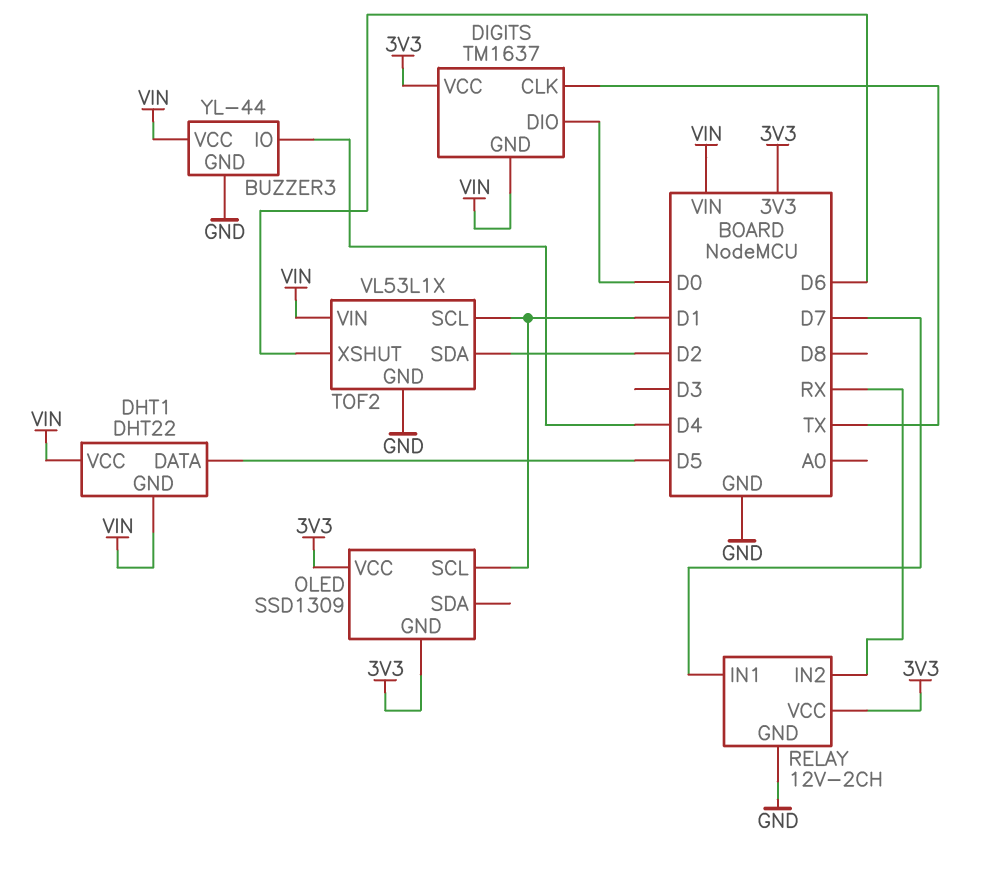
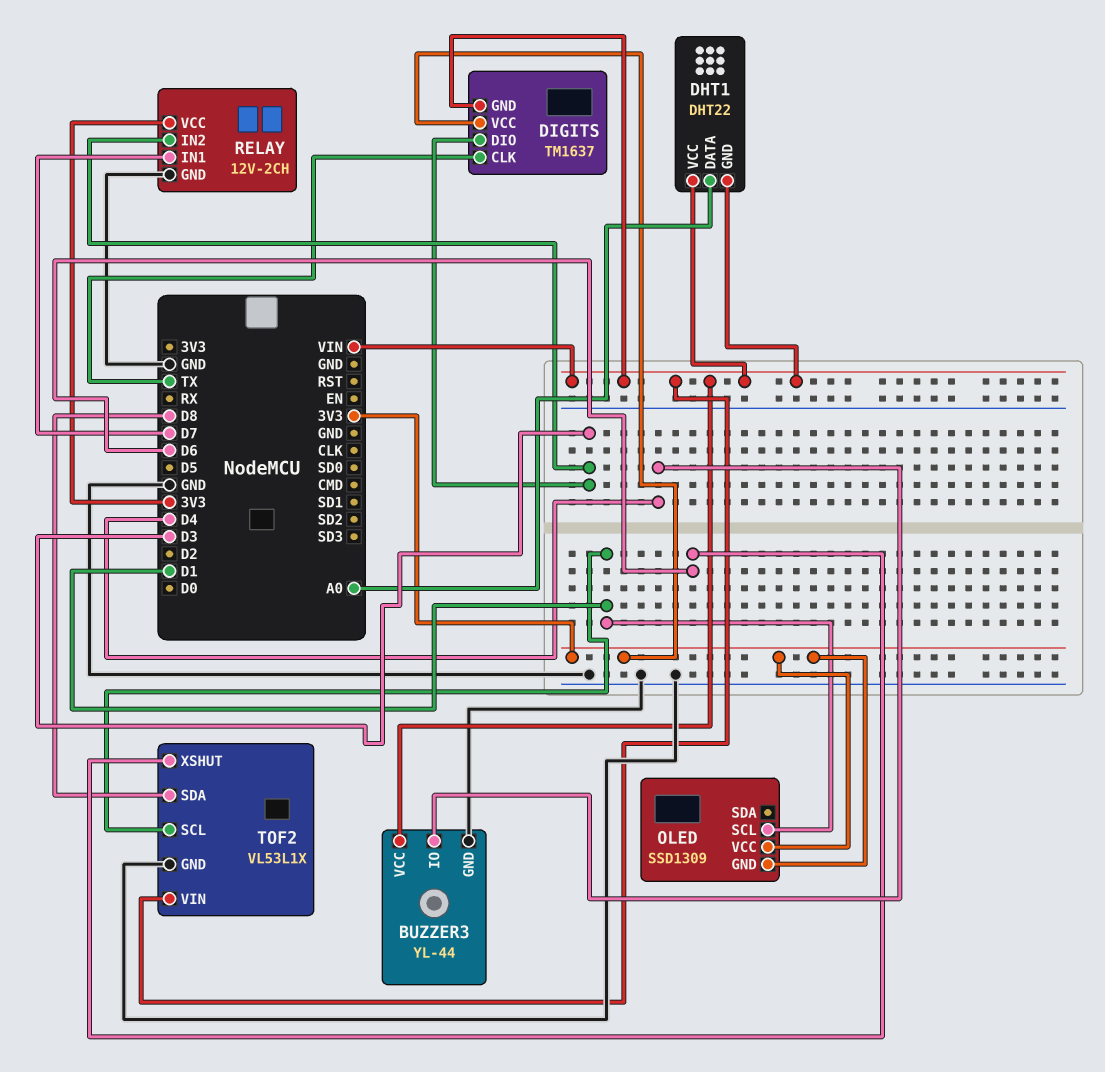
DHT1 pin DATA: D5 -> A0
DIGITS pin DIO: D0 -> D3
RELAY pin IN2: RX -> D3
TOF2 pin SDA: D2 -> D8

